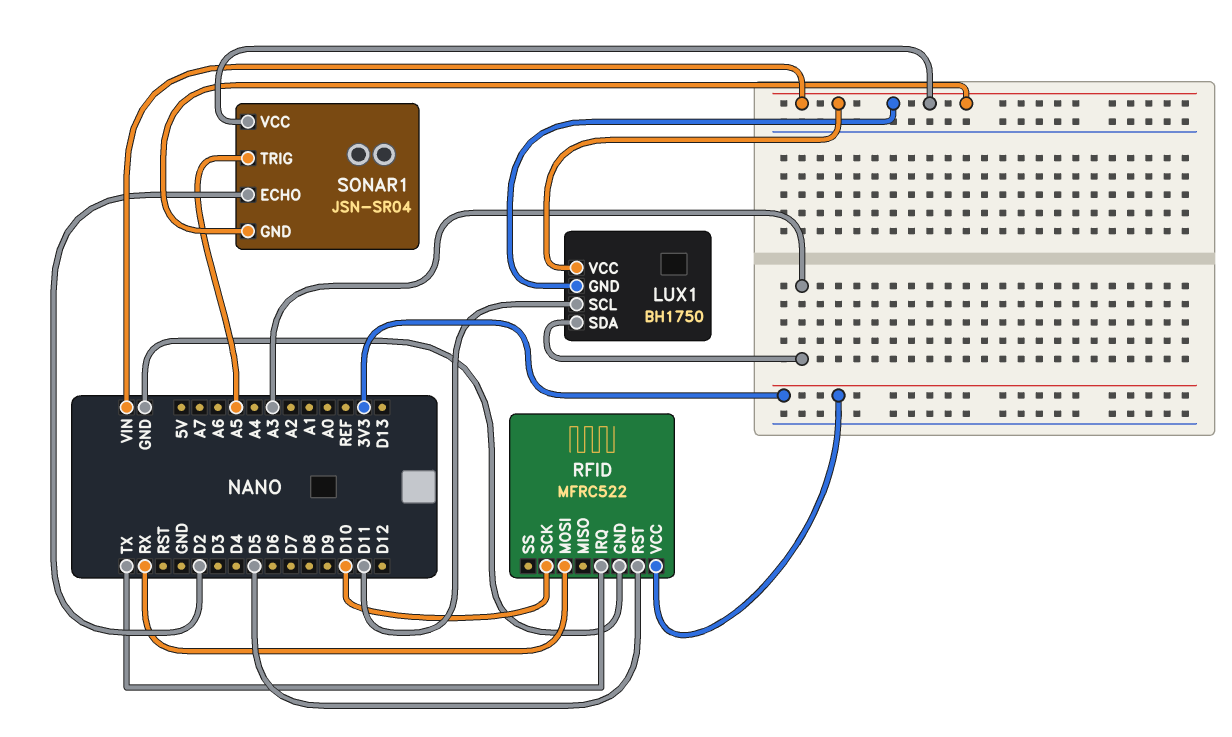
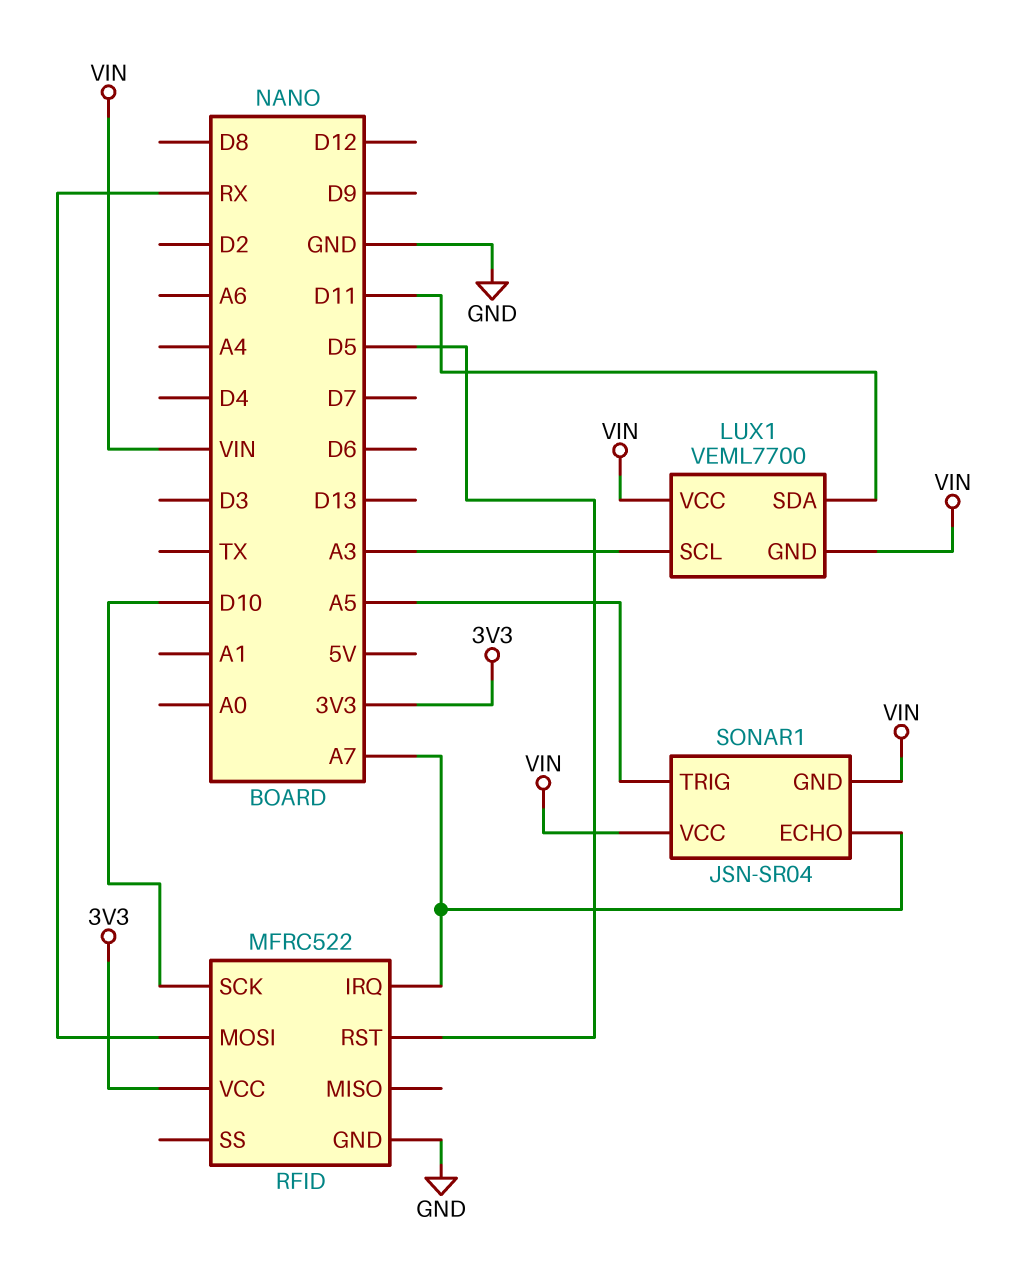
LUX1: BH1750 -> VEML7700
LUX1 pin SCL: D11 -> A3
LUX1 pin SDA: A3 -> D11
RFID pin IRQ: TX -> A7
SONAR1 pin ECHO: D2 -> A7

